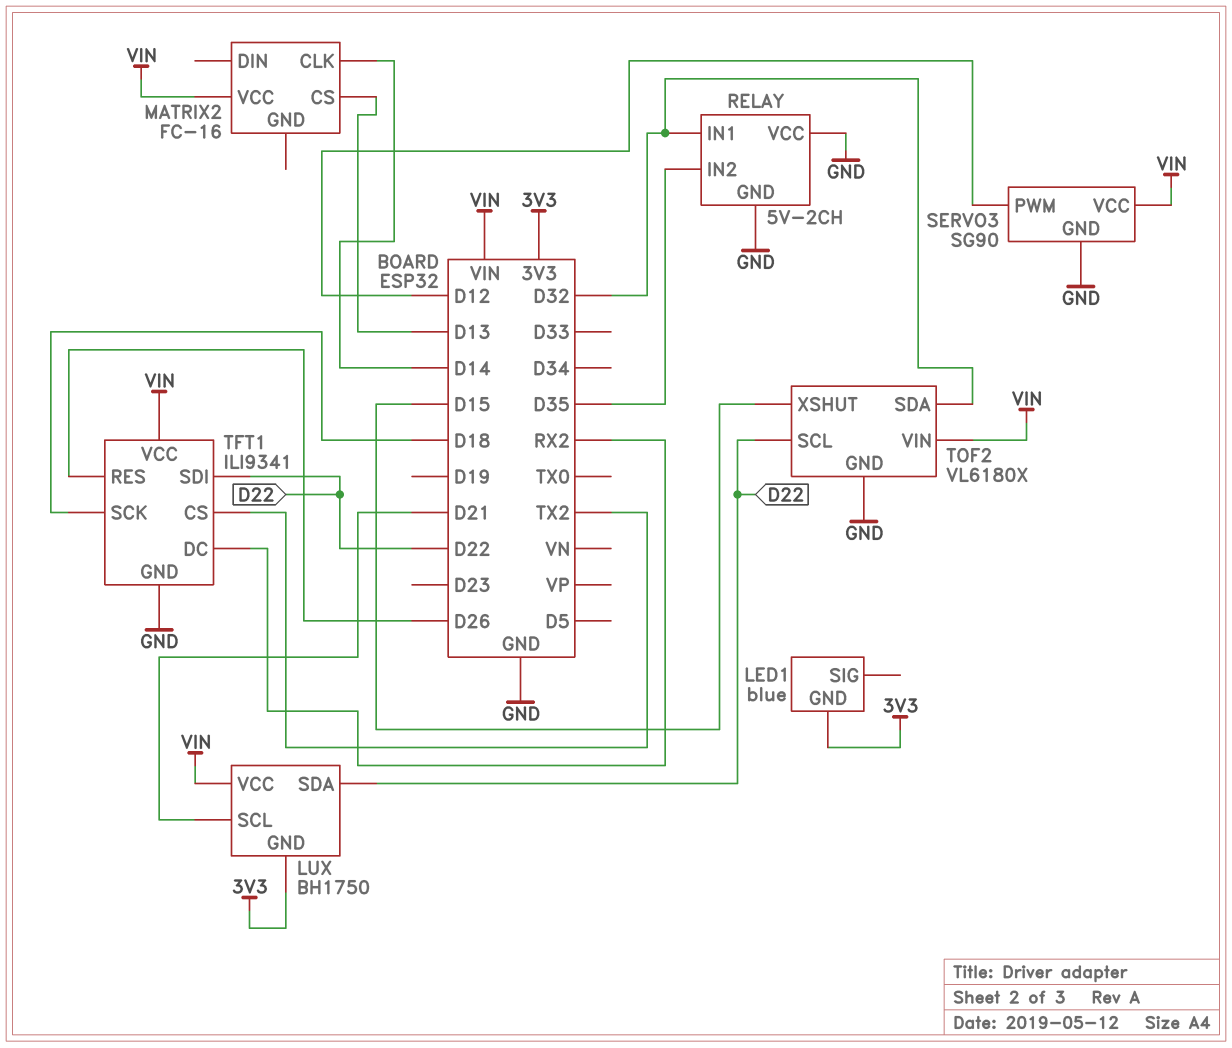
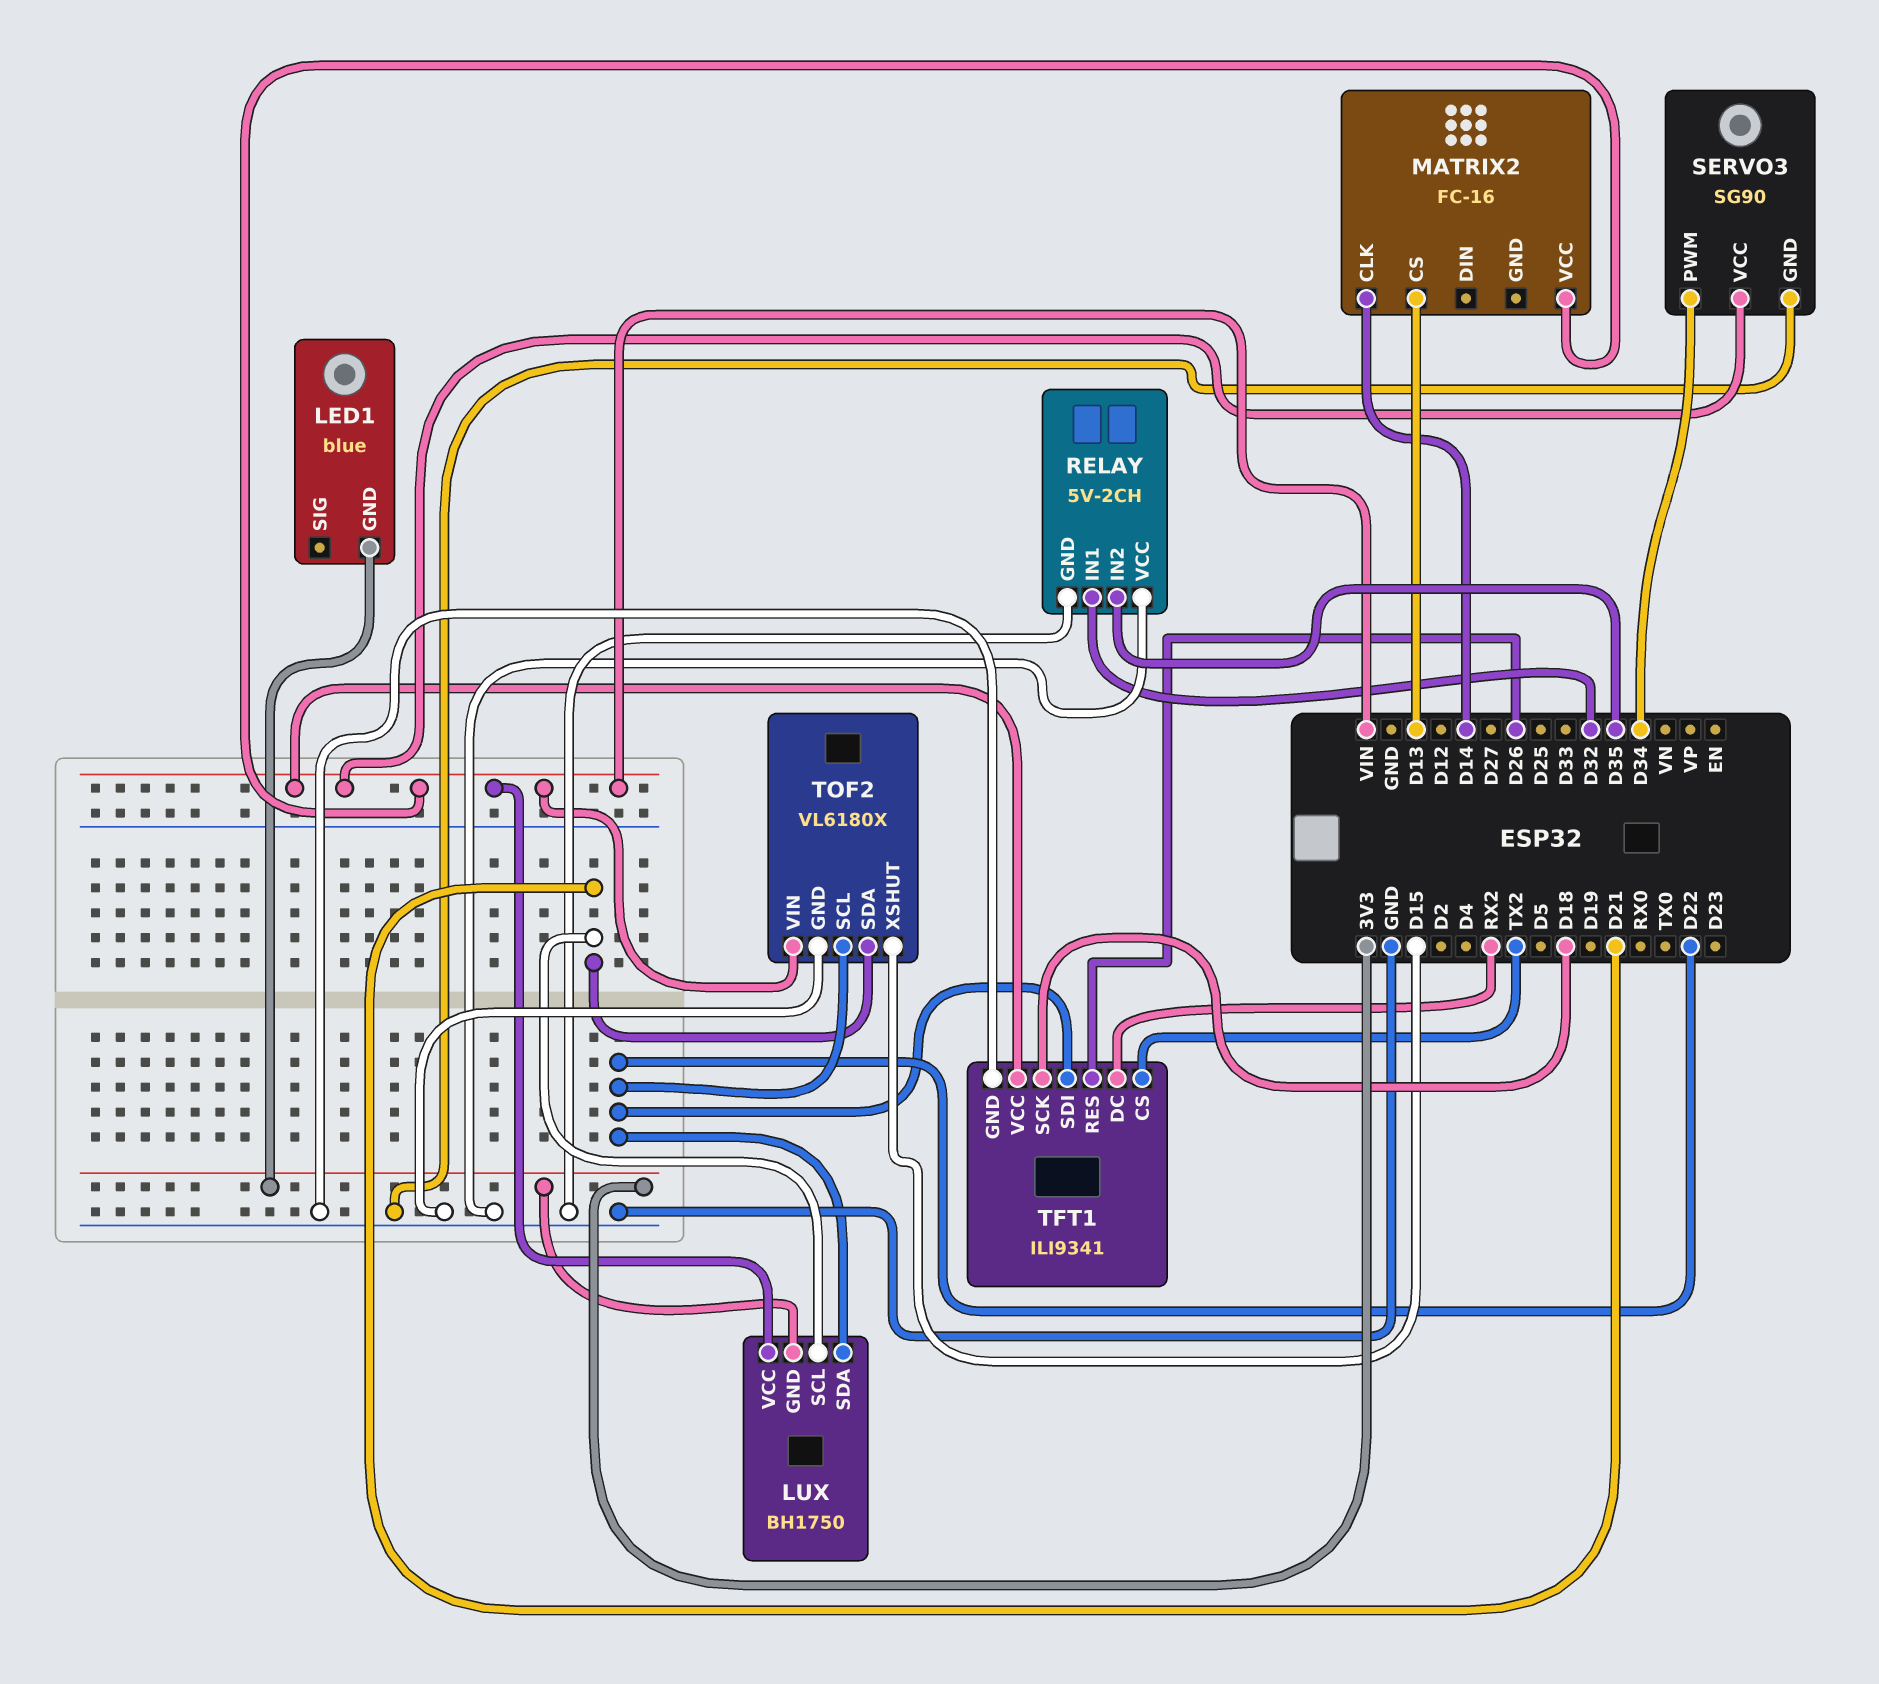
SERVO3 pin PWM: D12 -> D34
TOF2 pin SDA: D32 -> D21

